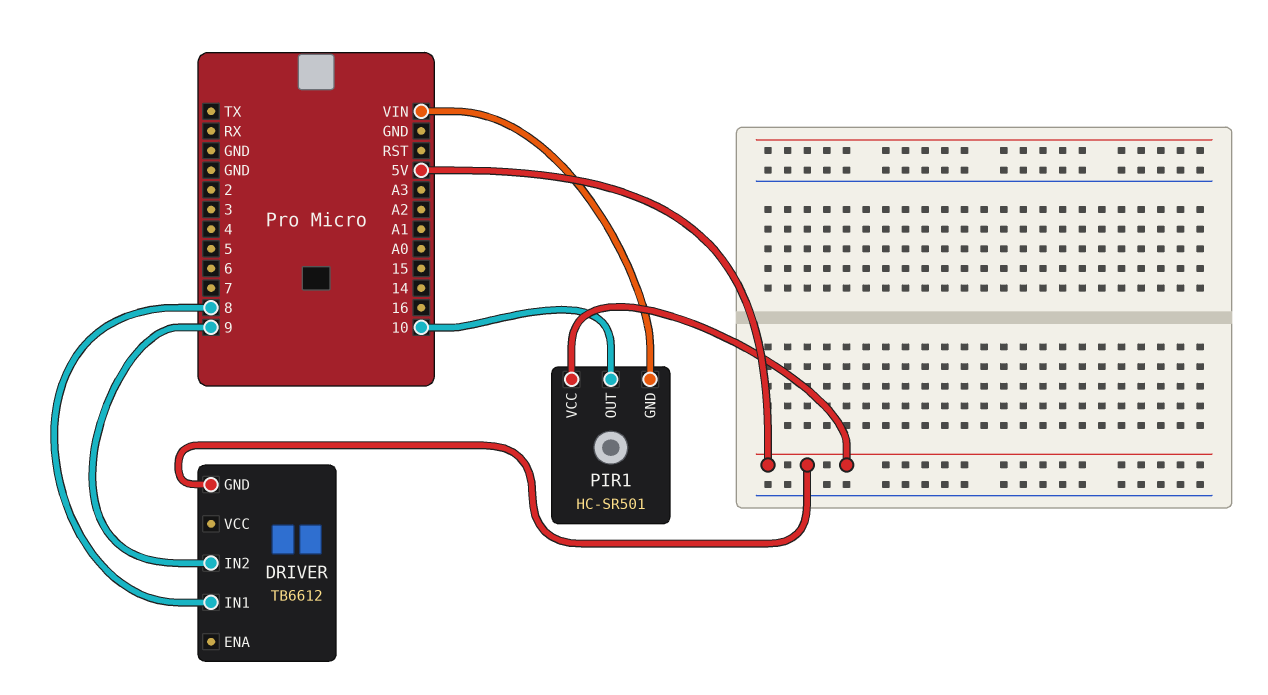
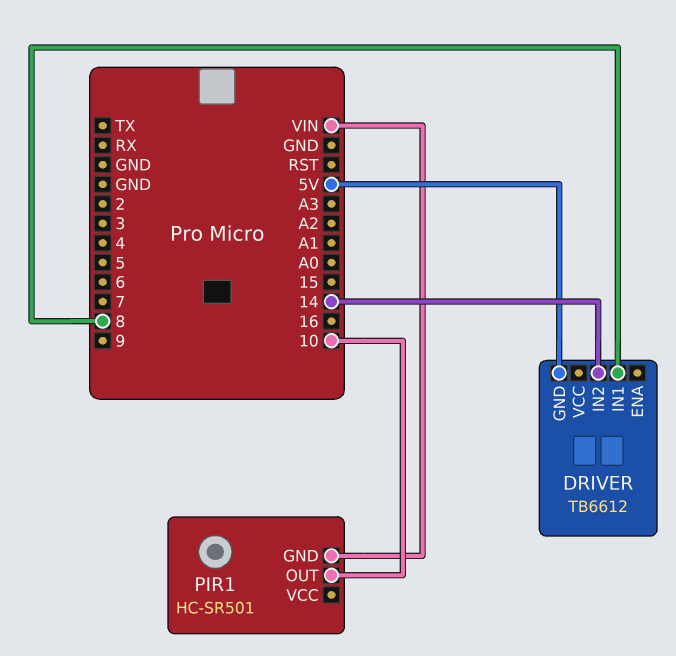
DRIVER pin IN2: 9 -> 14
PIR1 pin VCC: 5V -> none

